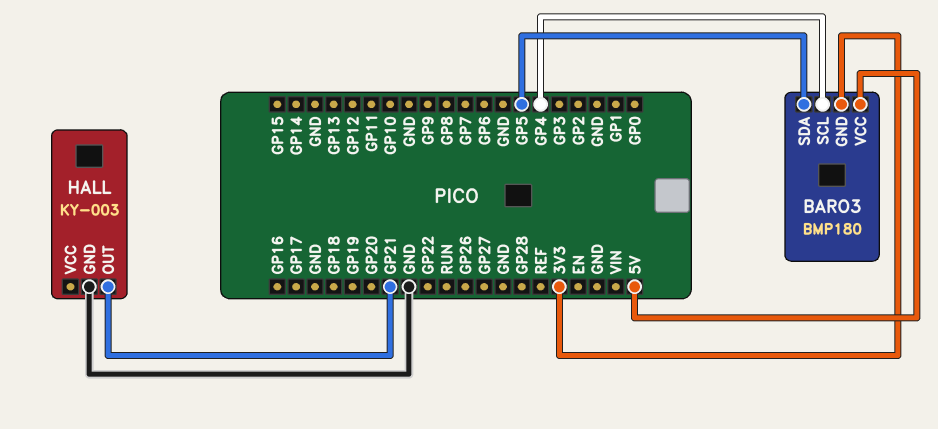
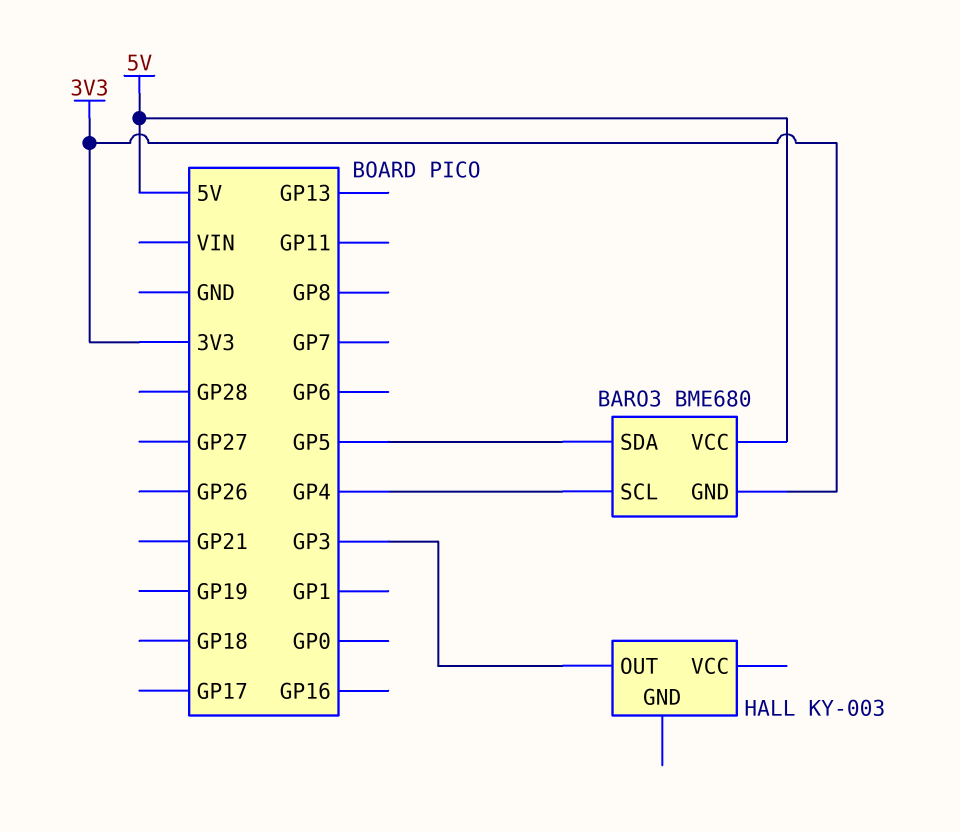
BARO3: BMP180 -> BME680
HALL pin GND: GND -> none
HALL pin OUT: GP21 -> GP3

